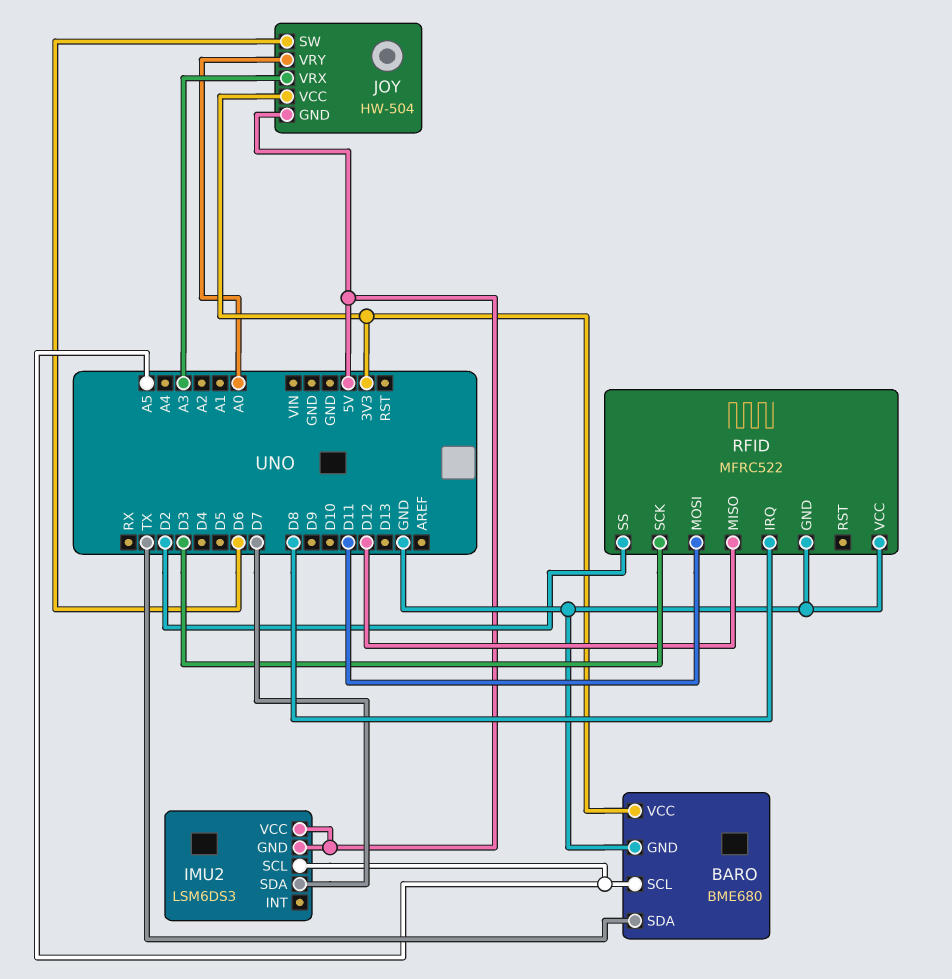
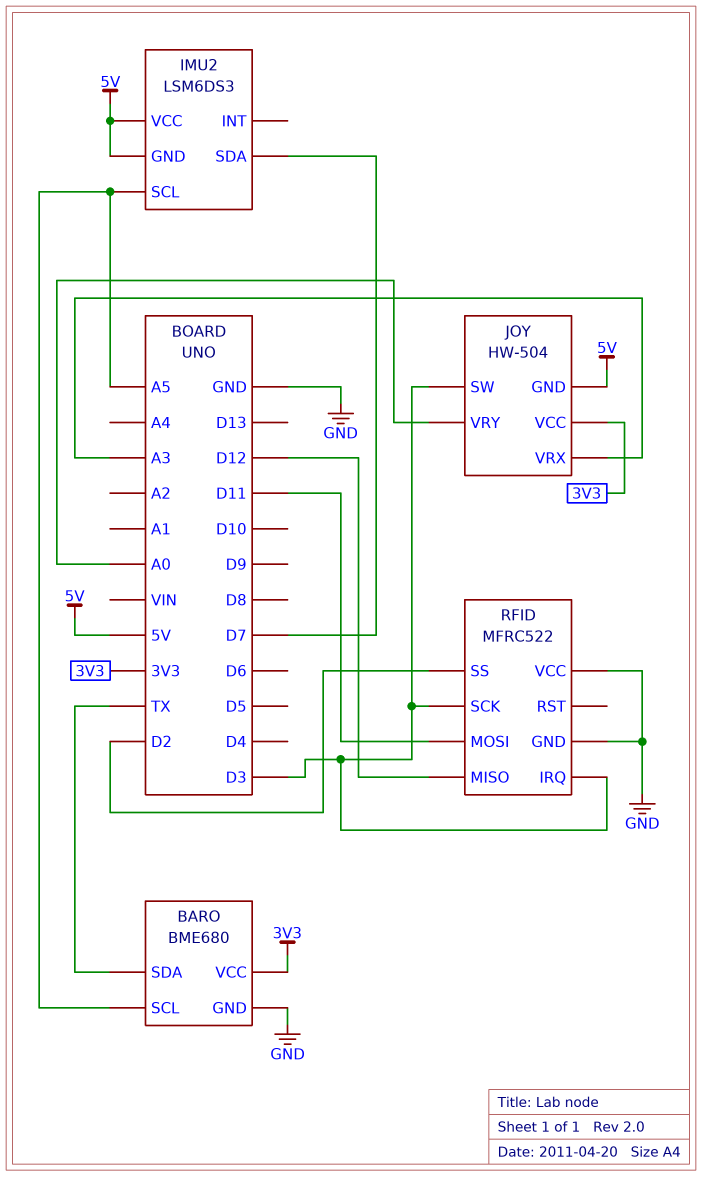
JOY pin SW: D6 -> D3
RFID pin IRQ: D8 -> D3

